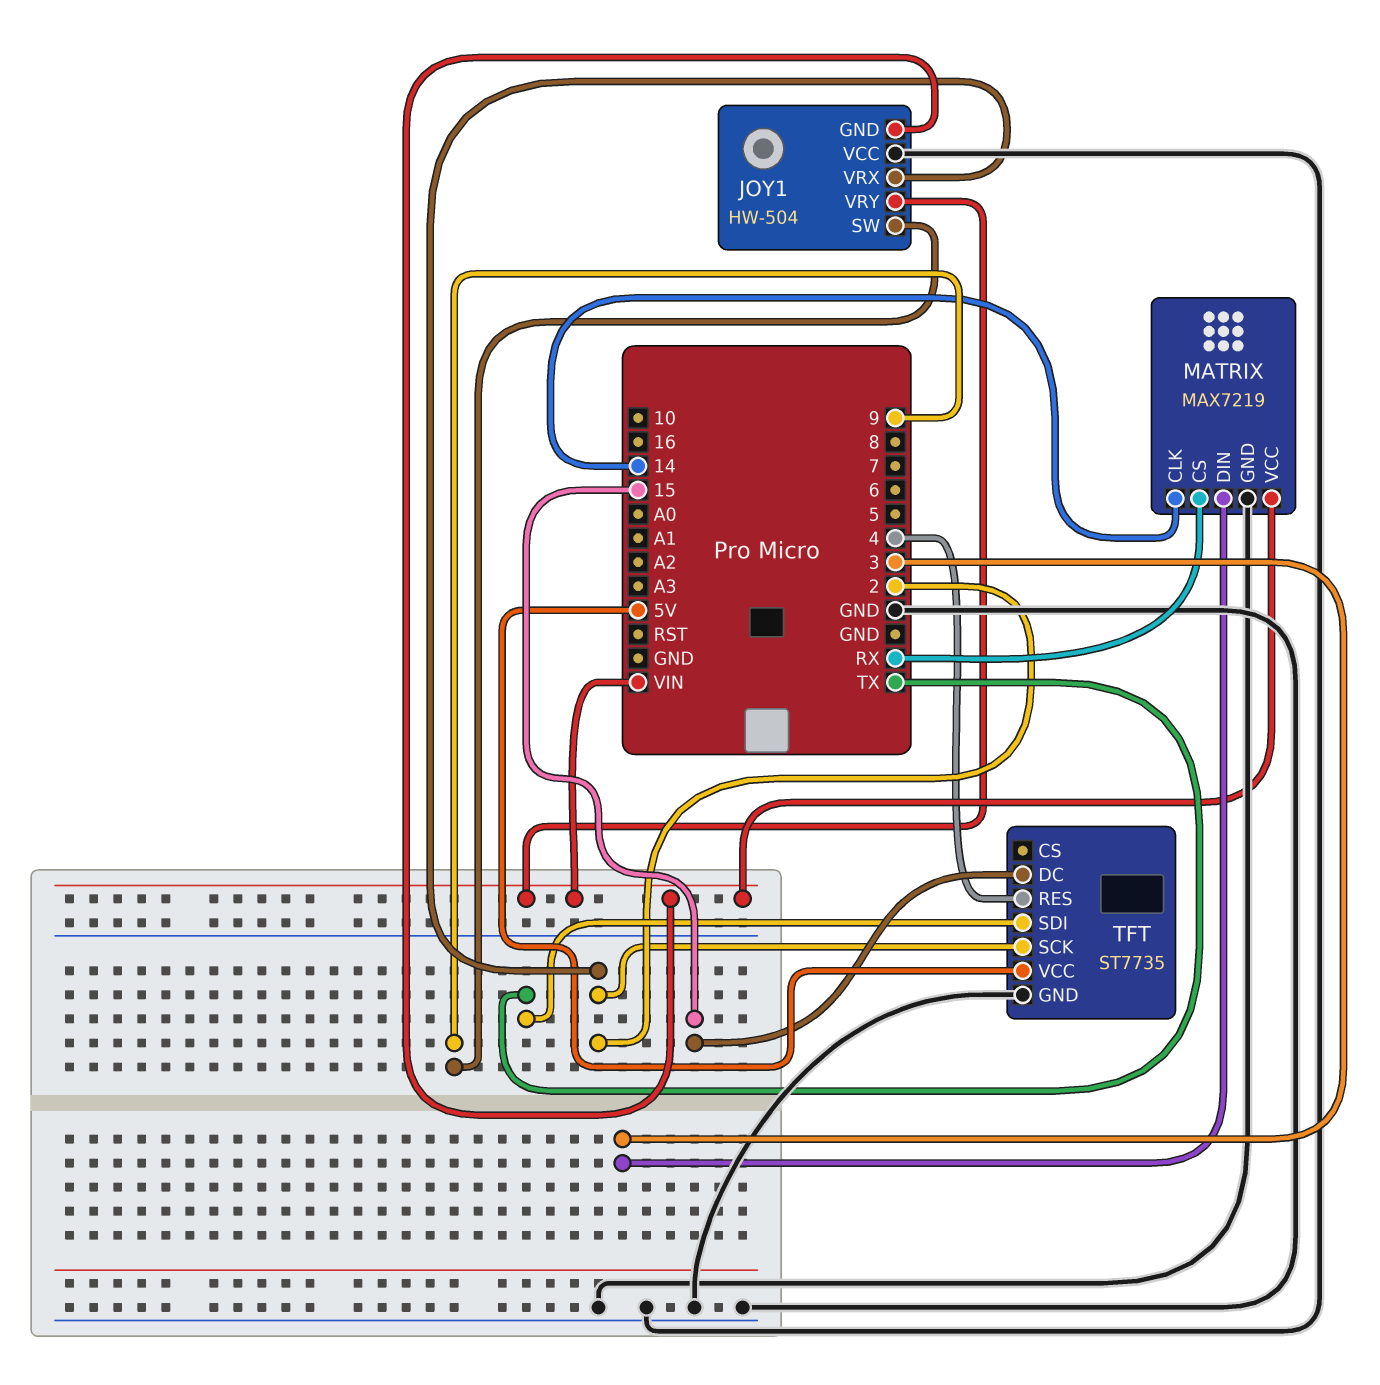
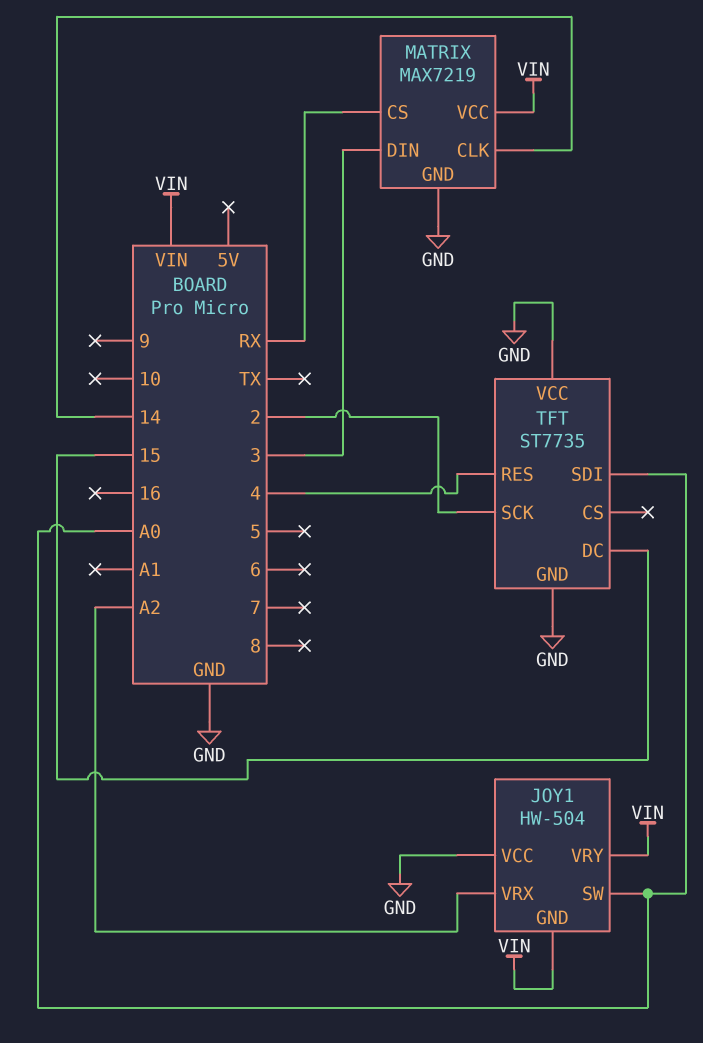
JOY1 pin SW: 9 -> A0
JOY1 pin VRX: 2 -> A2
TFT pin SDI: TX -> A0
TFT pin VCC: 5V -> GND

